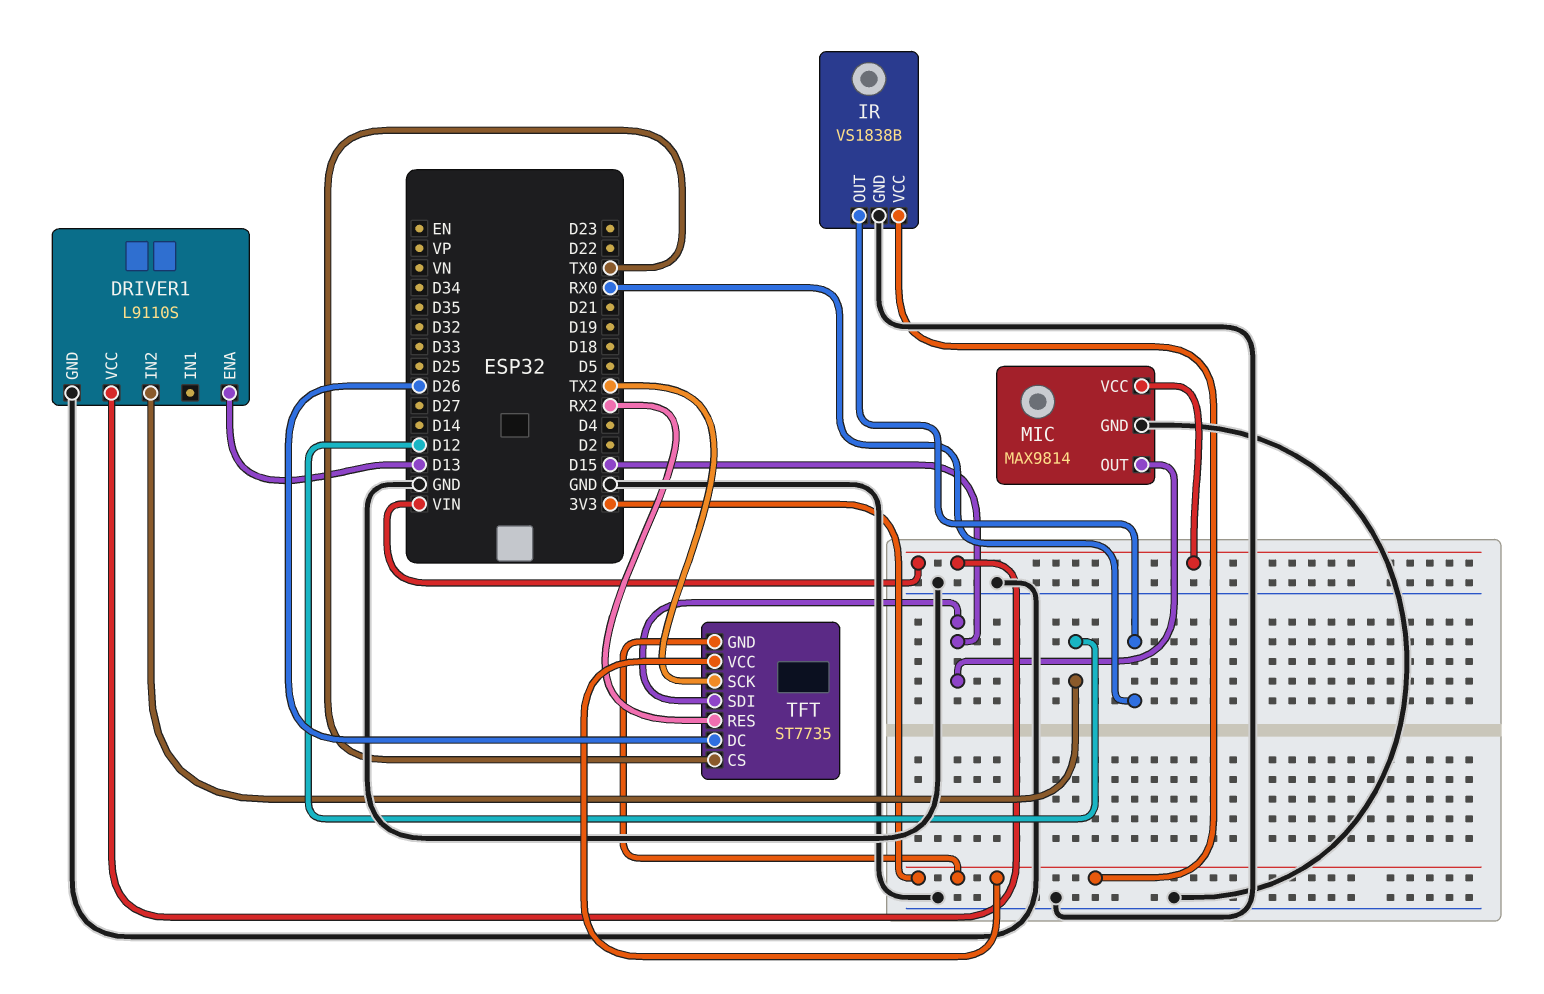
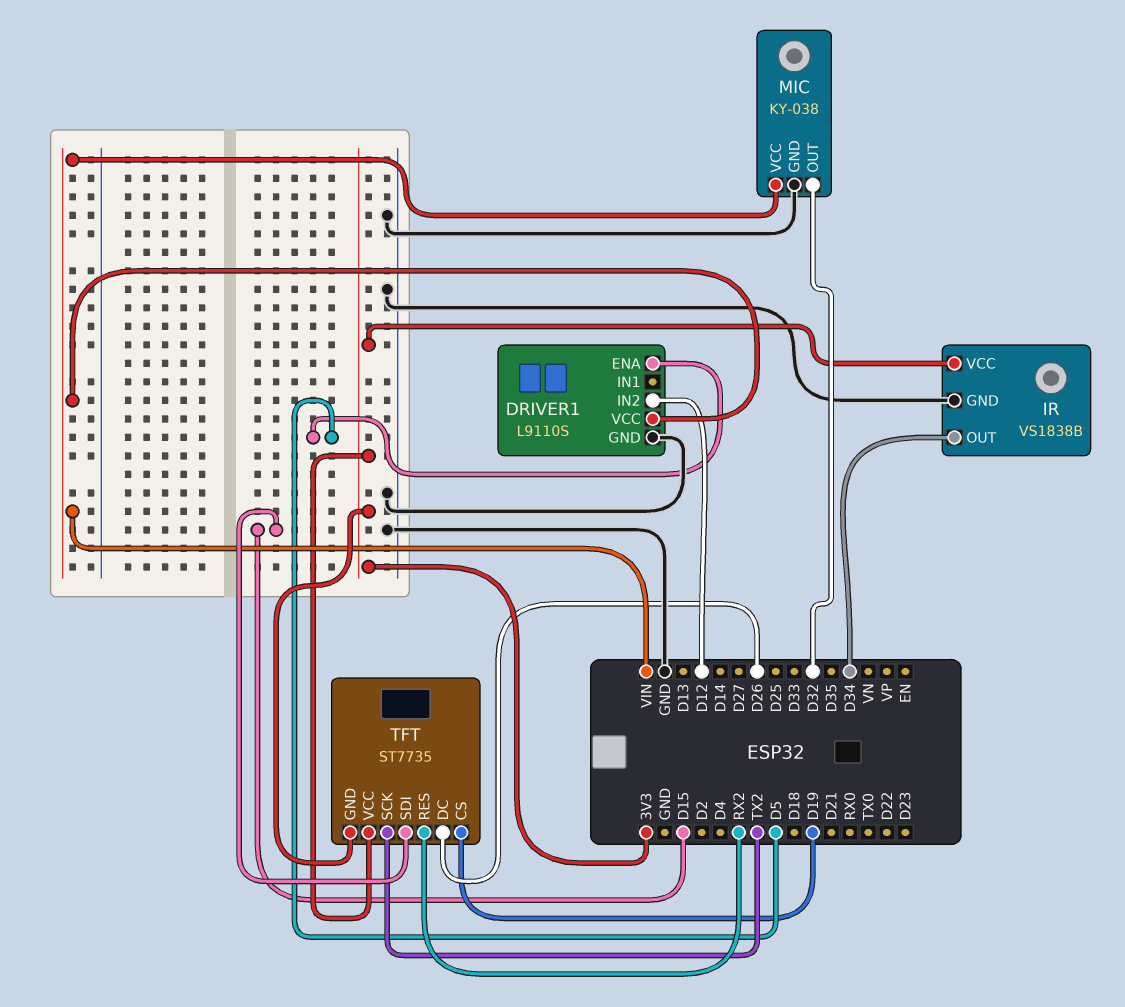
DRIVER1 pin ENA: D13 -> D5
IR pin OUT: RX0 -> D34
MIC: MAX9814 -> KY-038
MIC pin OUT: D15 -> D32
TFT pin CS: TX0 -> D19

